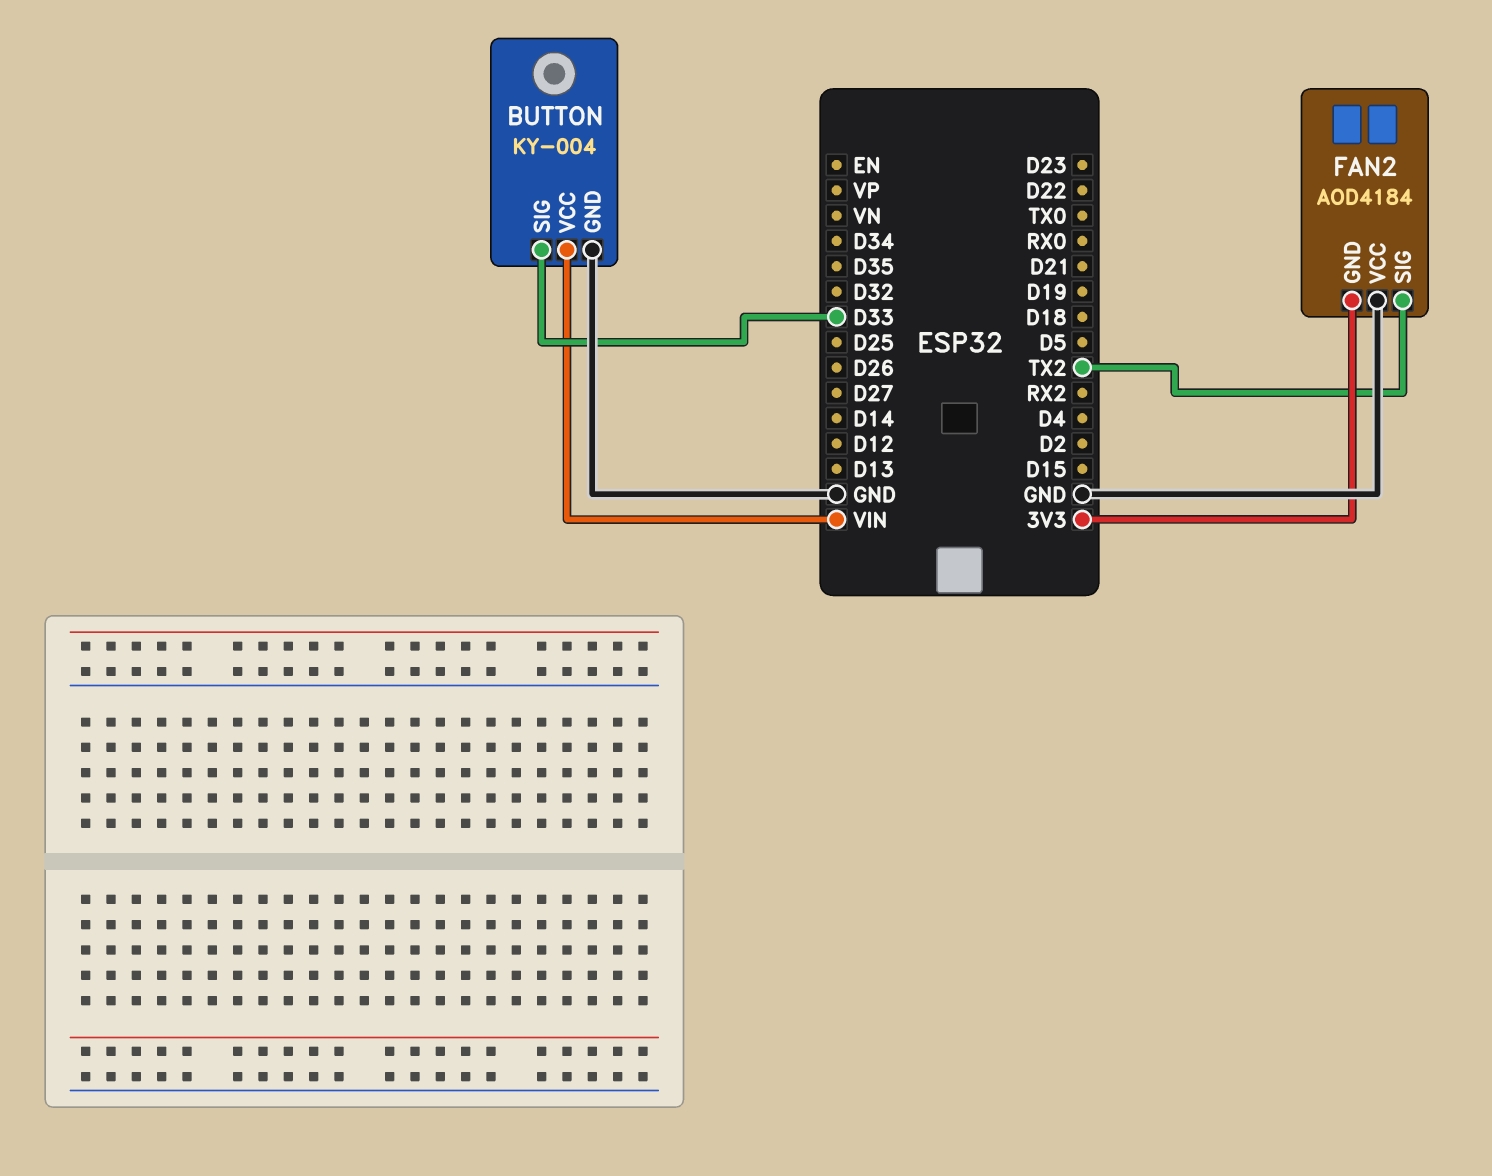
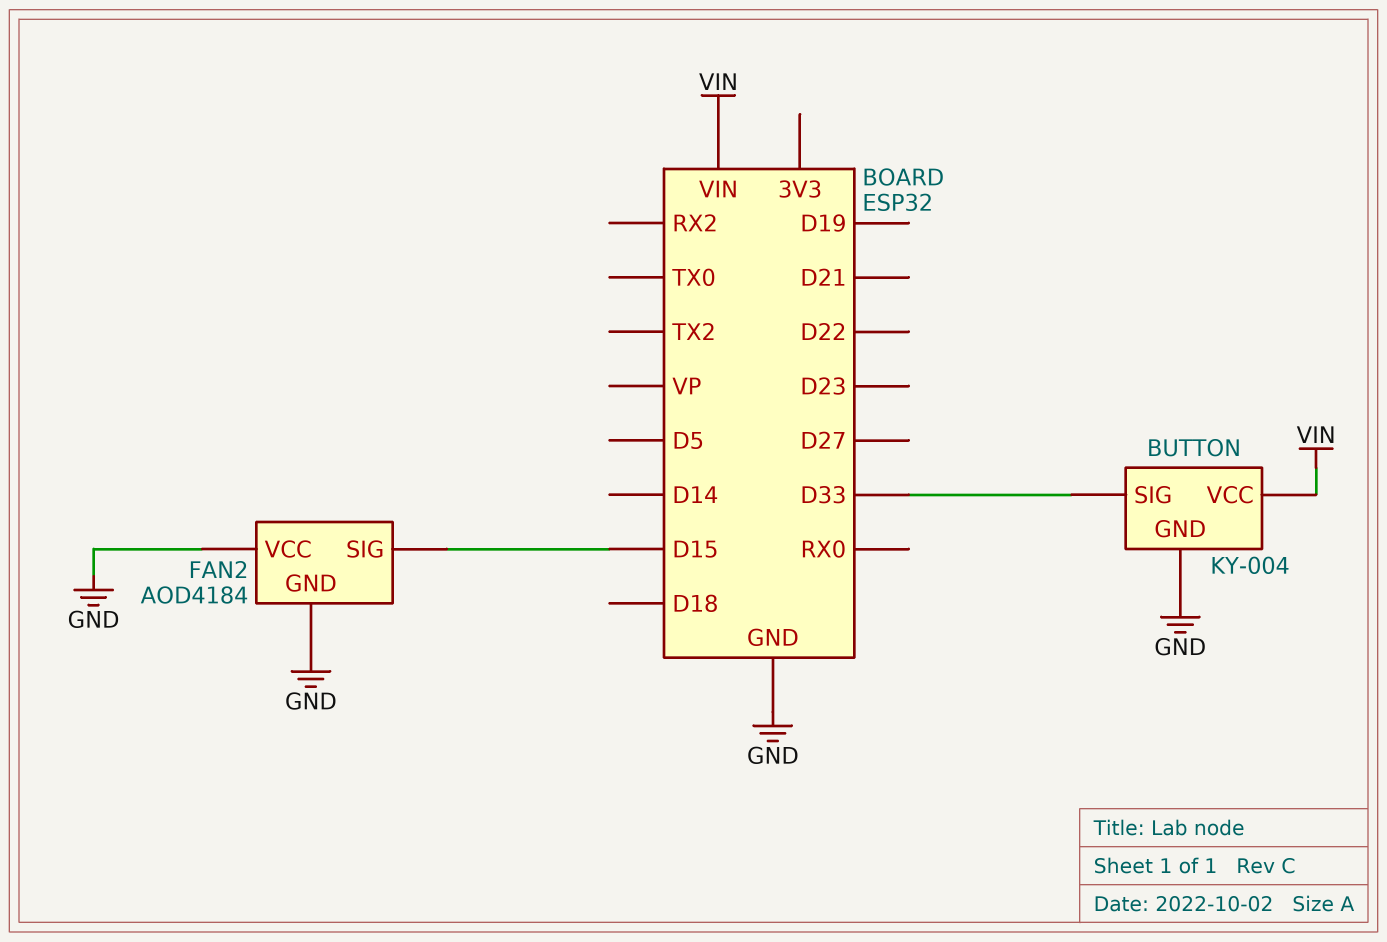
FAN2 pin GND: 3V3 -> GND
FAN2 pin SIG: TX2 -> D15

